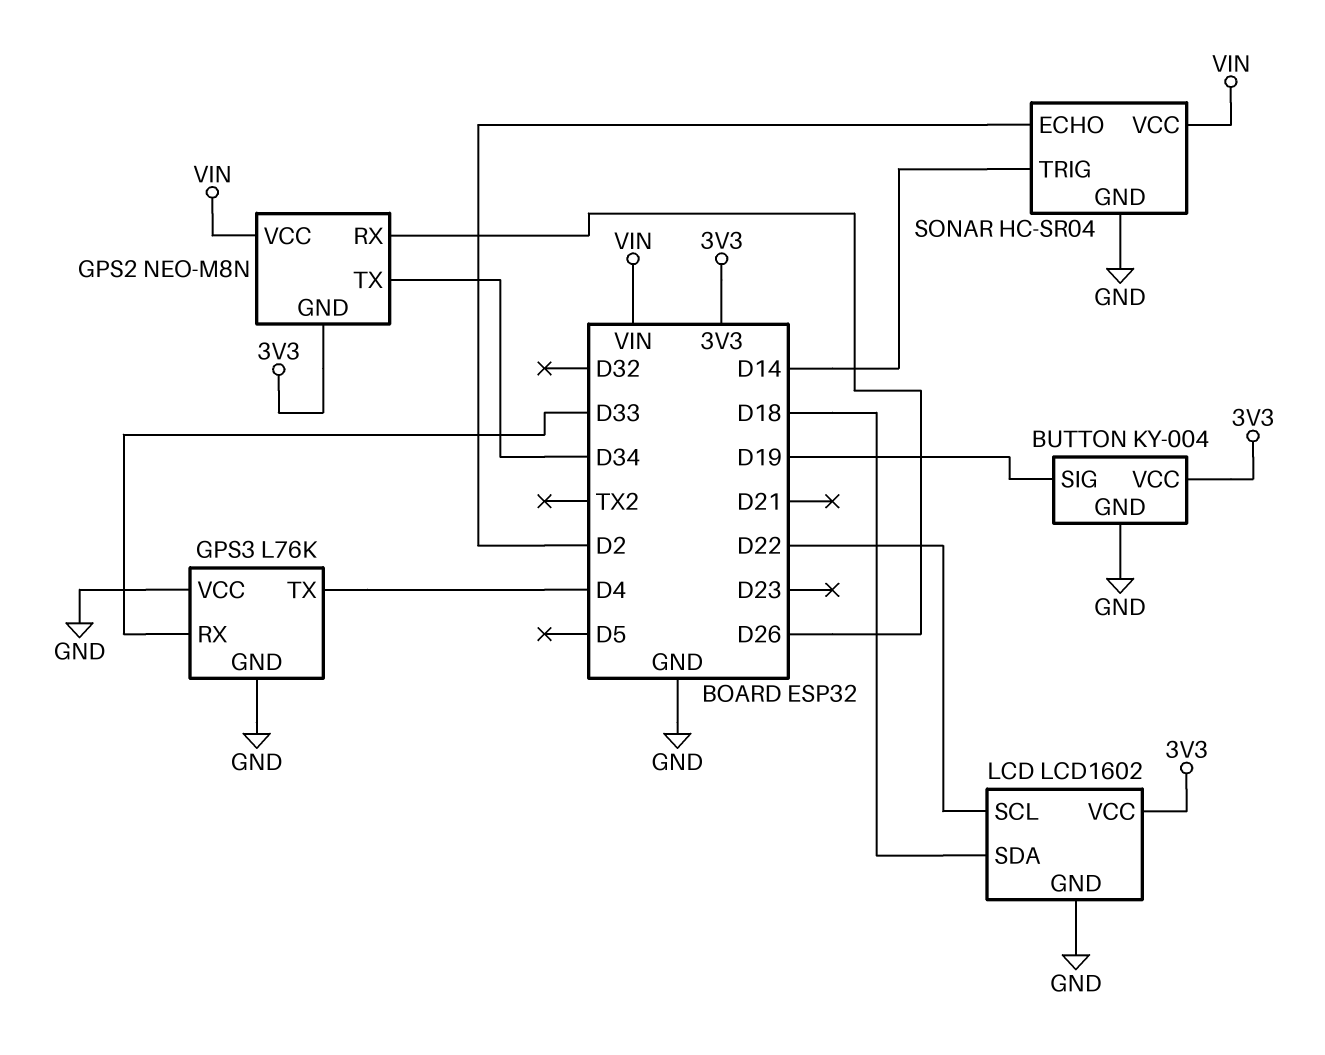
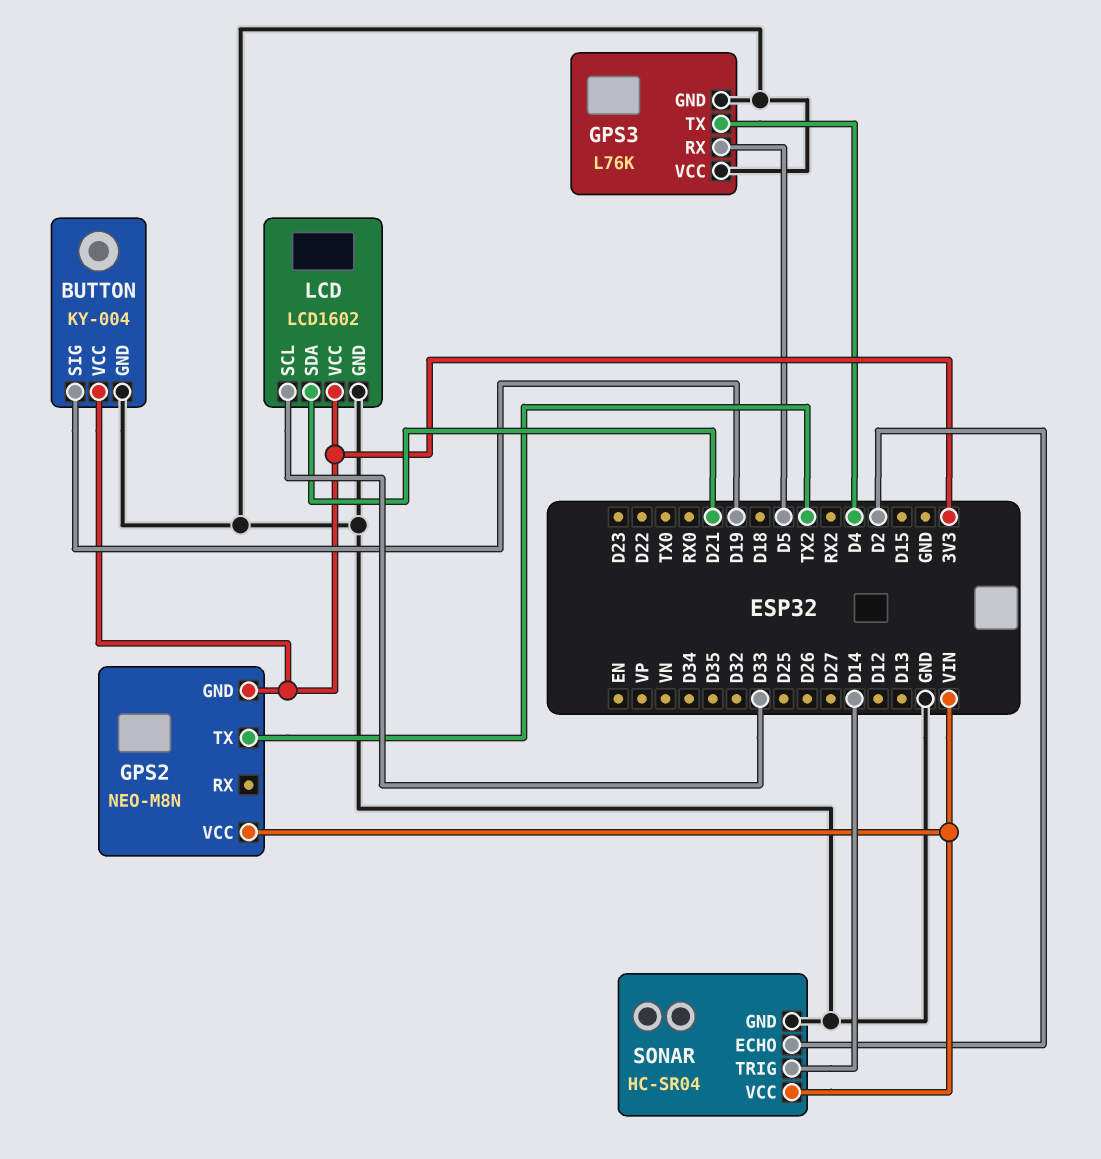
GPS2 pin RX: D26 -> none
GPS2 pin TX: D34 -> TX2
GPS3 pin RX: D33 -> D5
LCD pin SCL: D22 -> D33
LCD pin SDA: D18 -> D21

